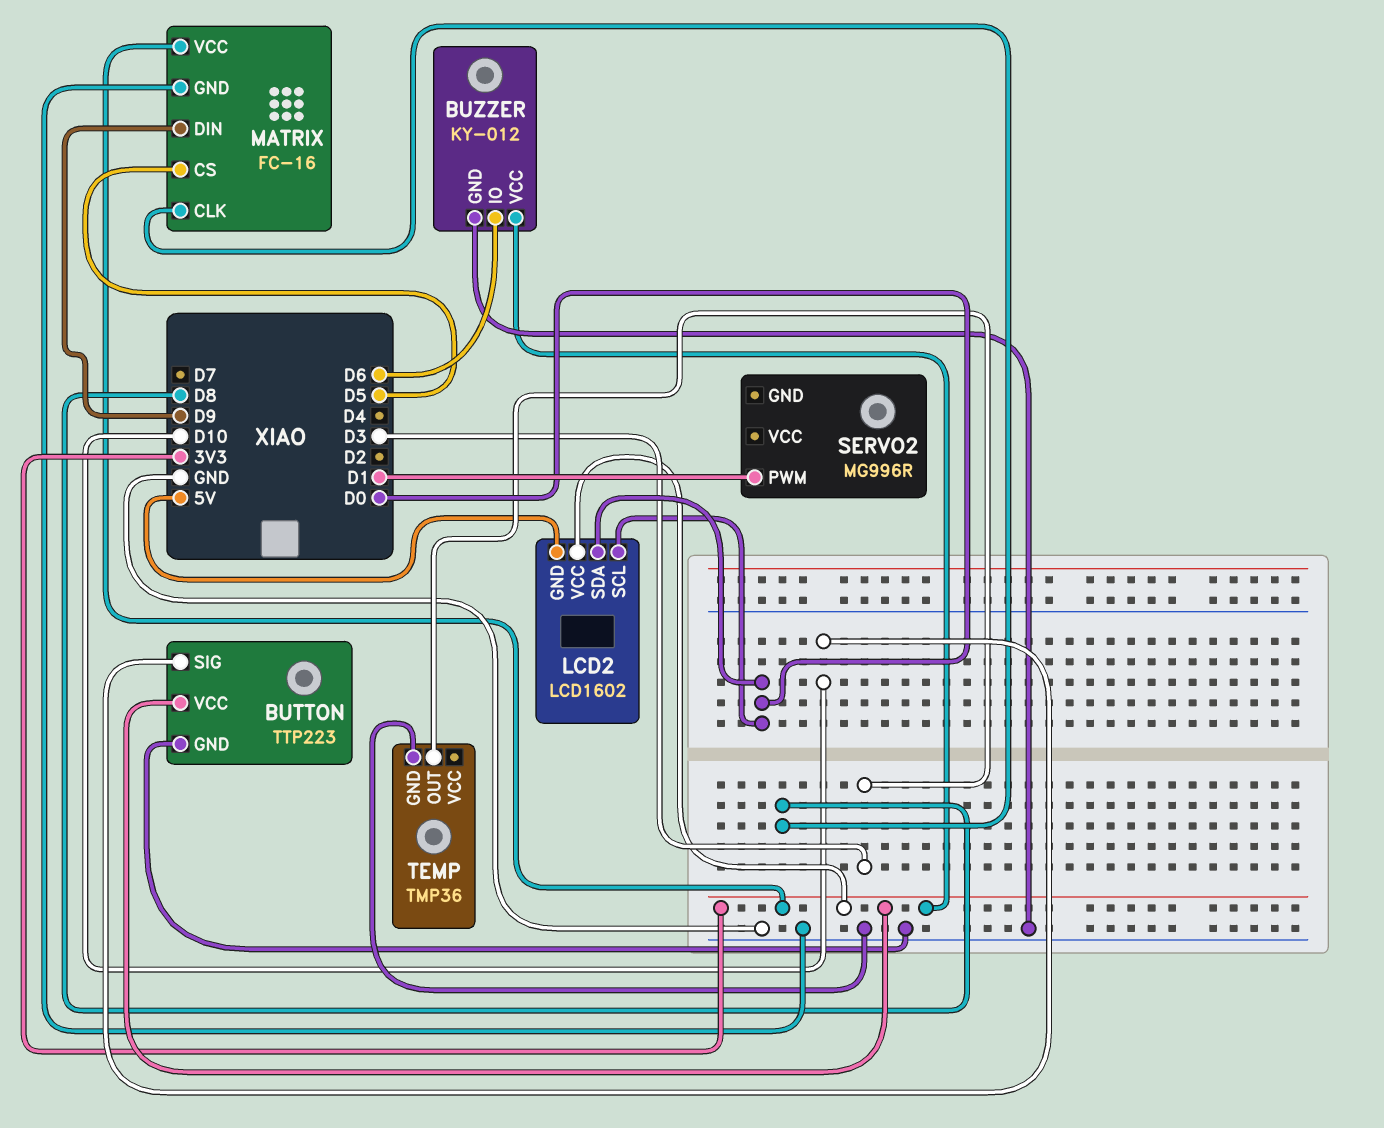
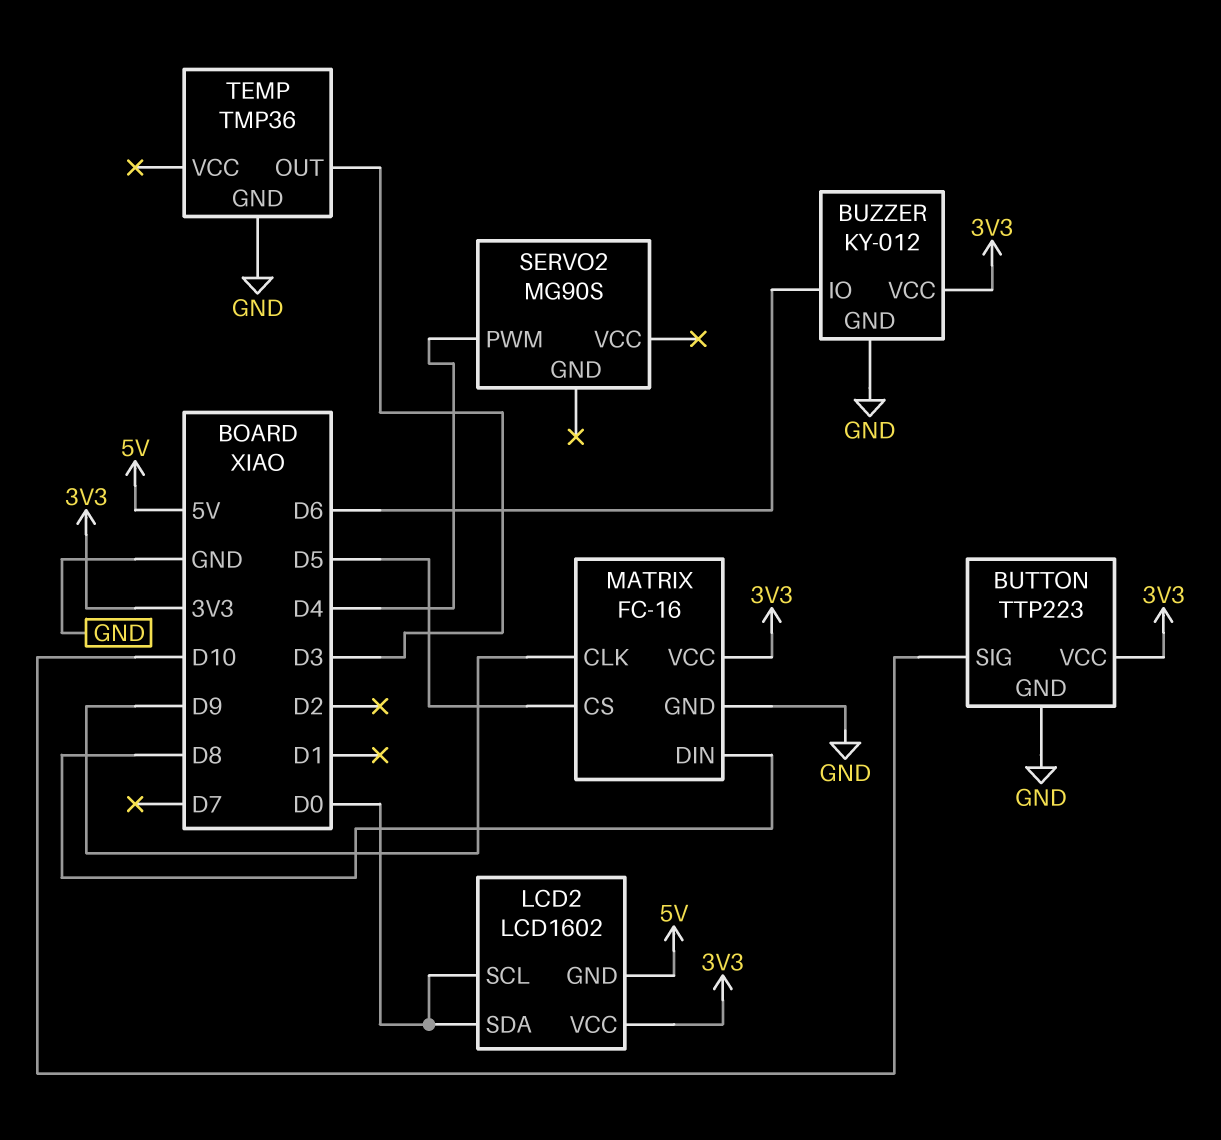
MATRIX pin CLK: D8 -> D9
MATRIX pin DIN: D9 -> D8
SERVO2: MG996R -> MG90S
SERVO2 pin PWM: D1 -> D4

